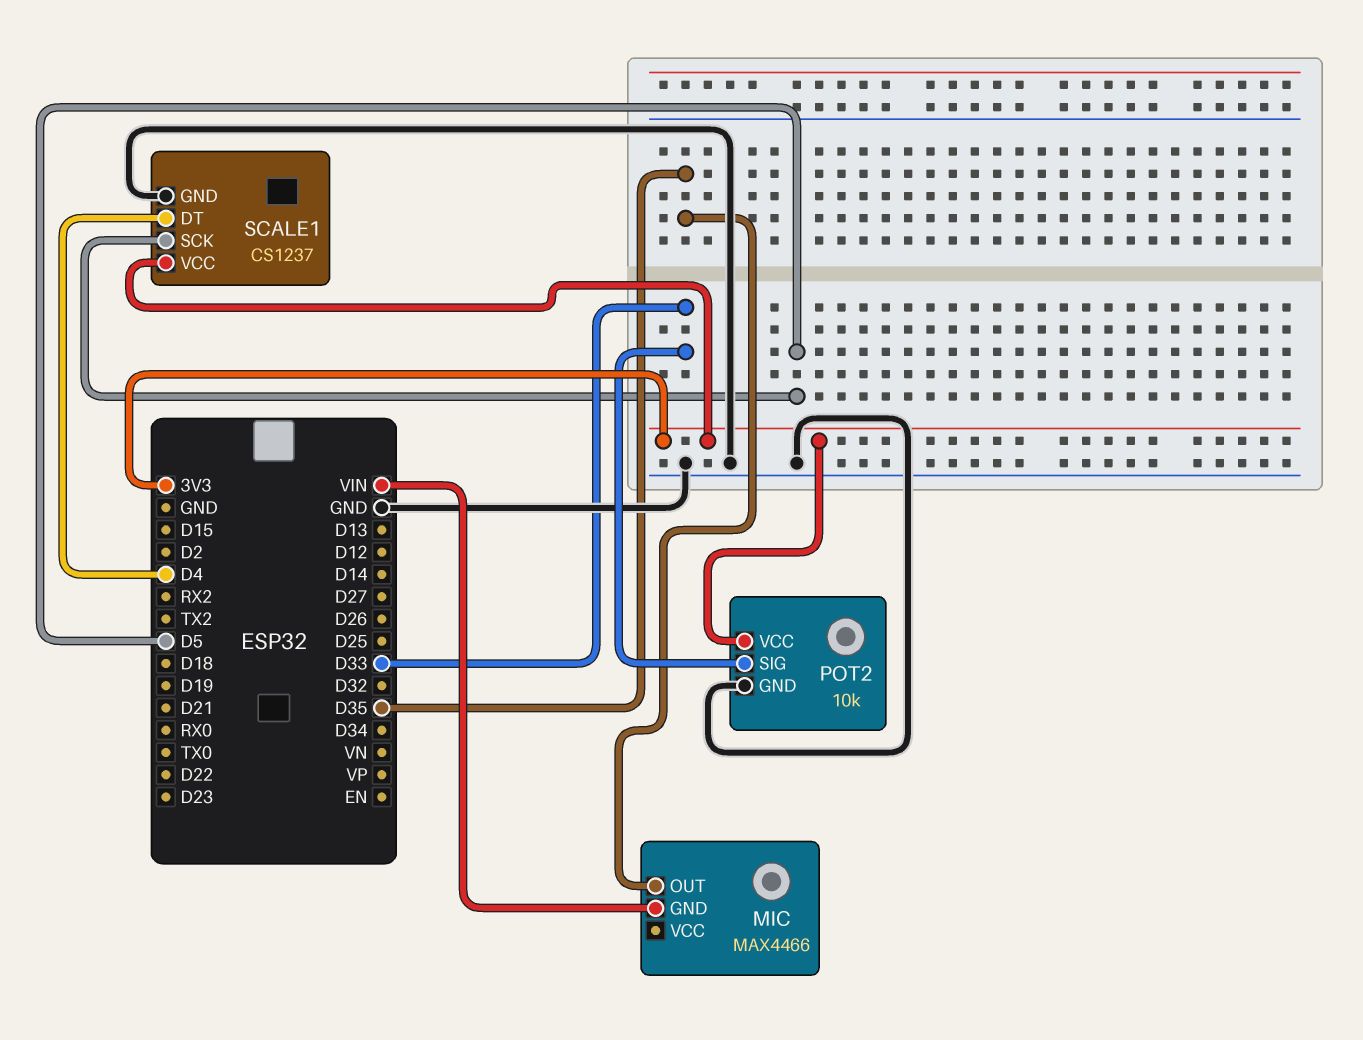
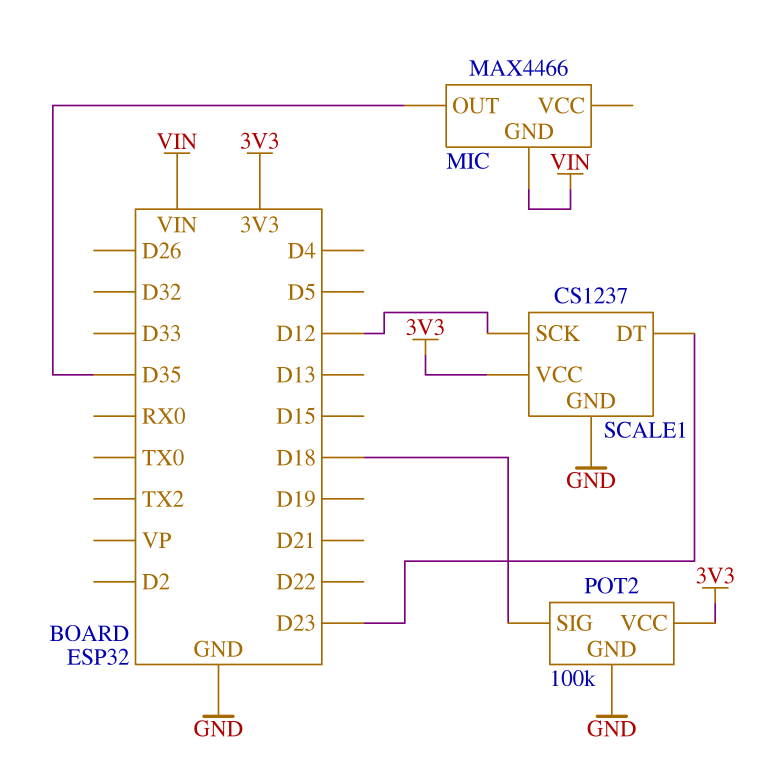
POT2: 10k -> 100k
POT2 pin SIG: D33 -> D18
SCALE1 pin DT: D4 -> D23
SCALE1 pin SCK: D5 -> D12

